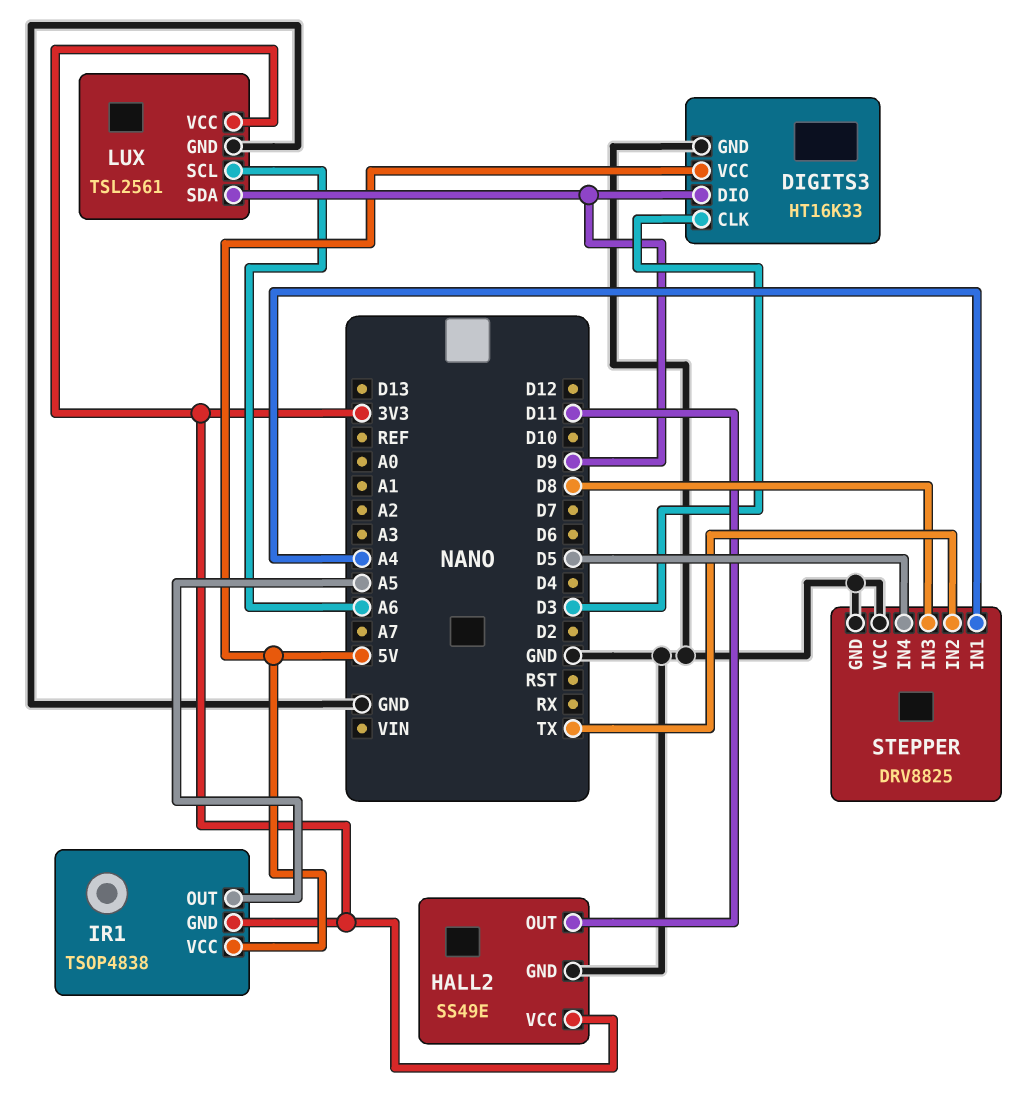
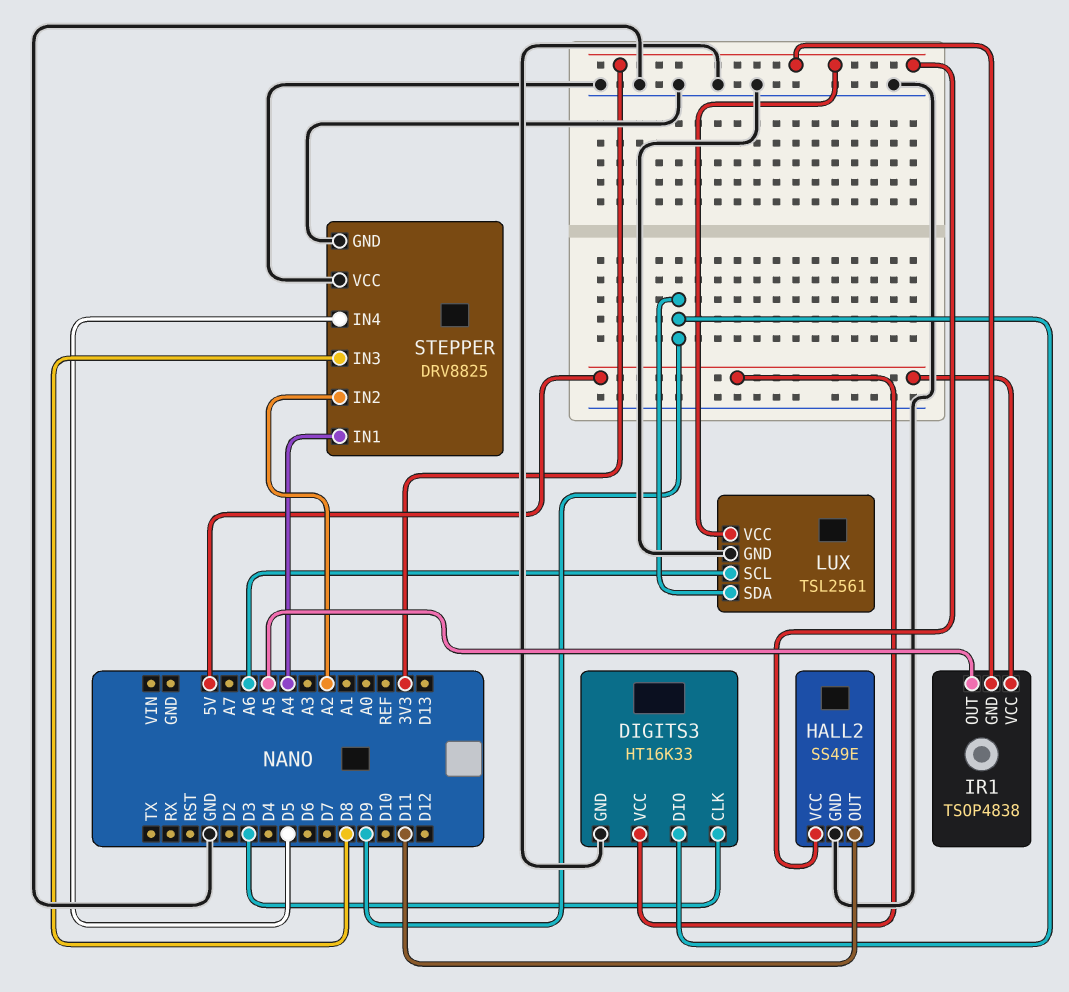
STEPPER pin IN2: TX -> A2

